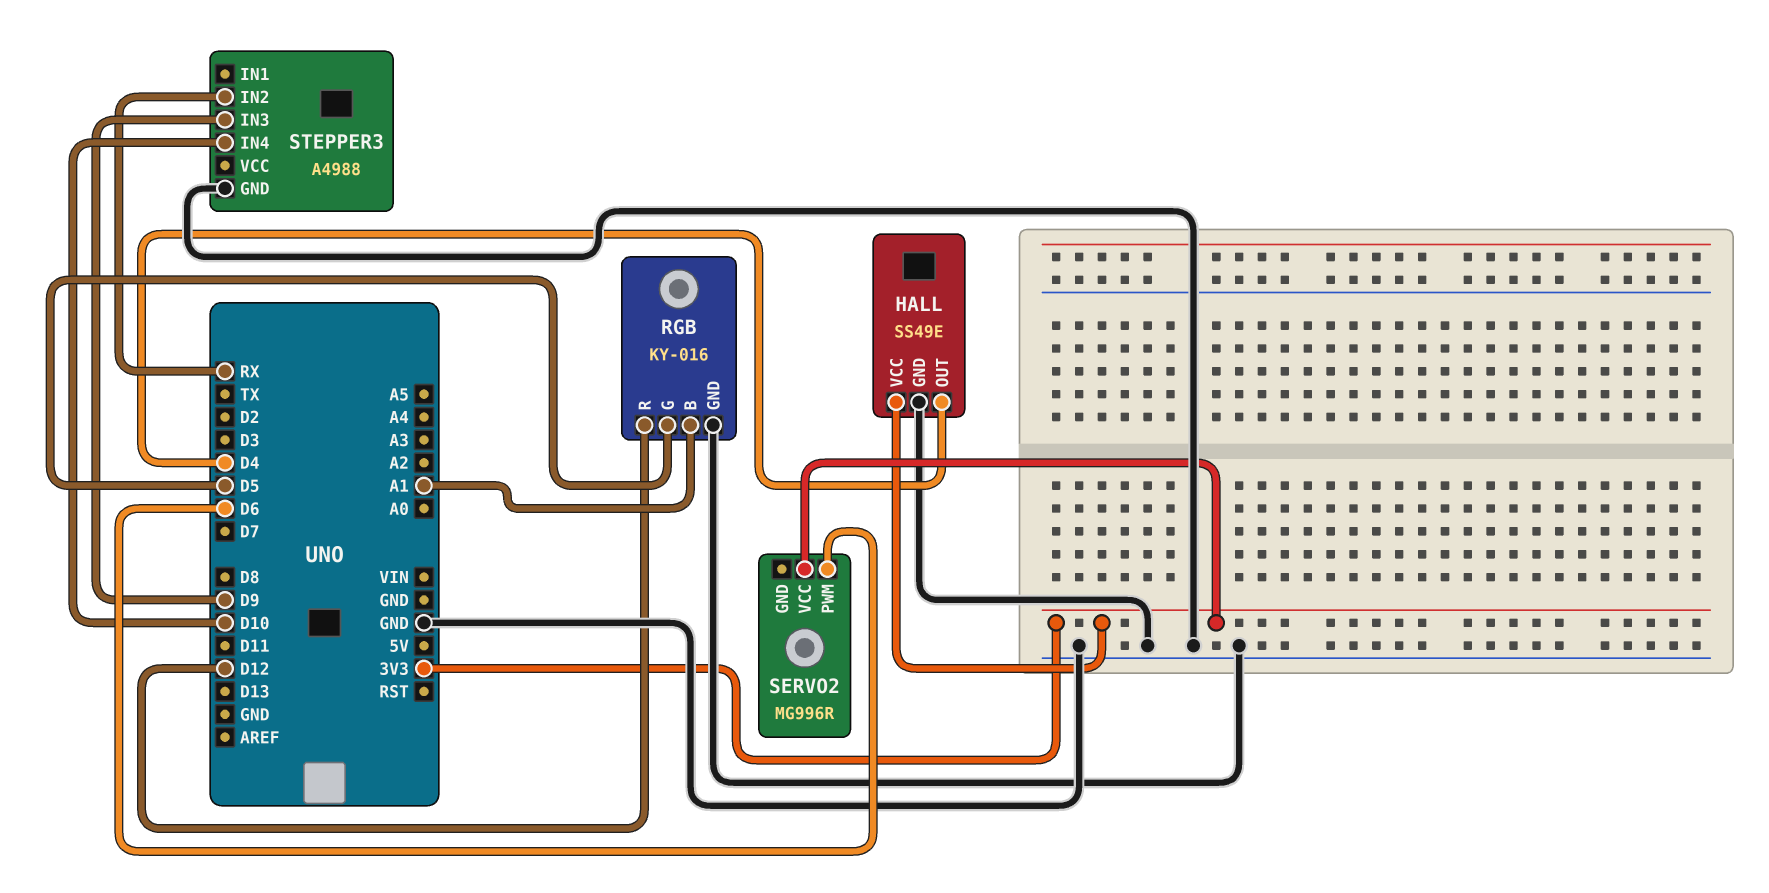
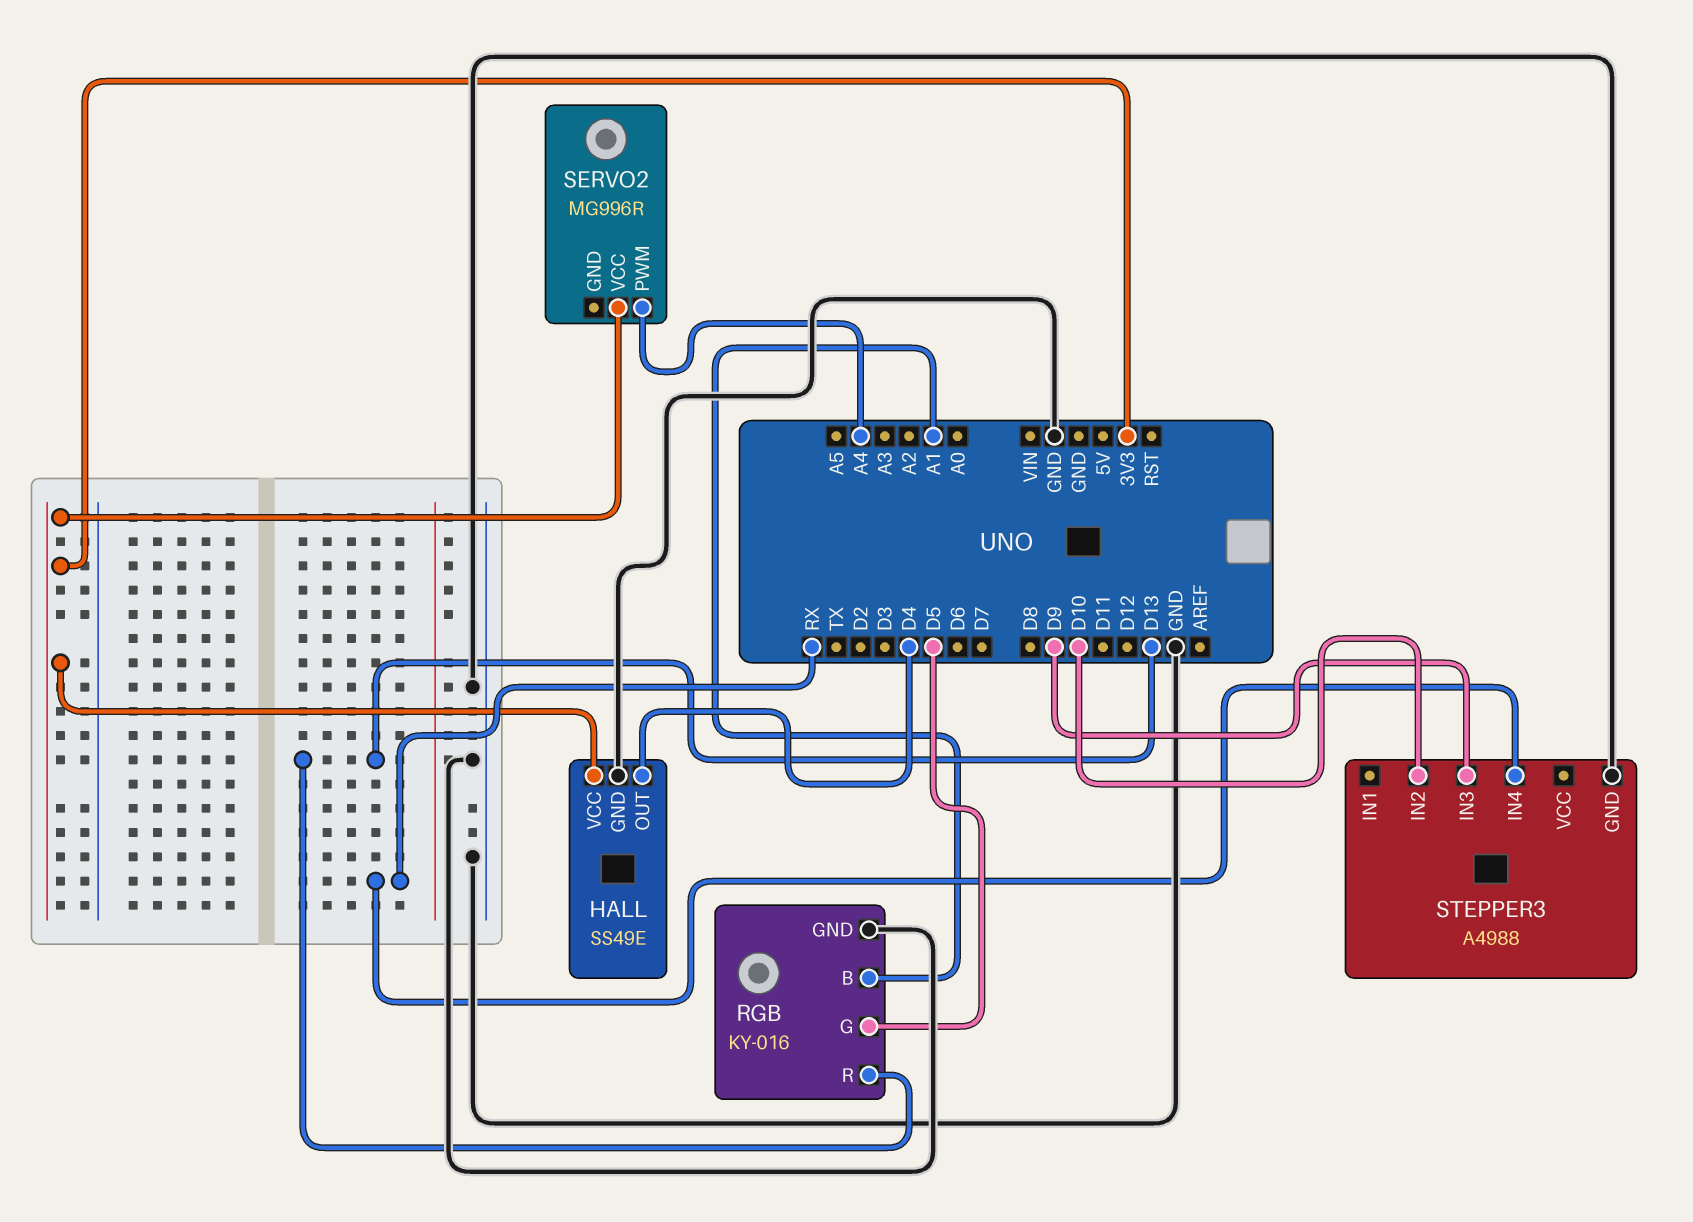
RGB pin R: D12 -> D13
SERVO2 pin PWM: D6 -> A4
STEPPER3 pin IN2: RX -> D10
STEPPER3 pin IN4: D10 -> RX

